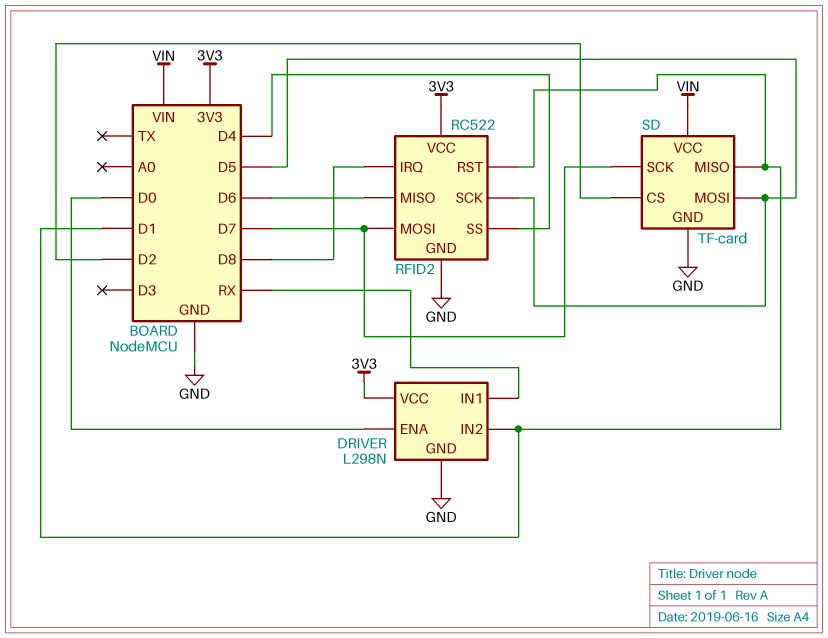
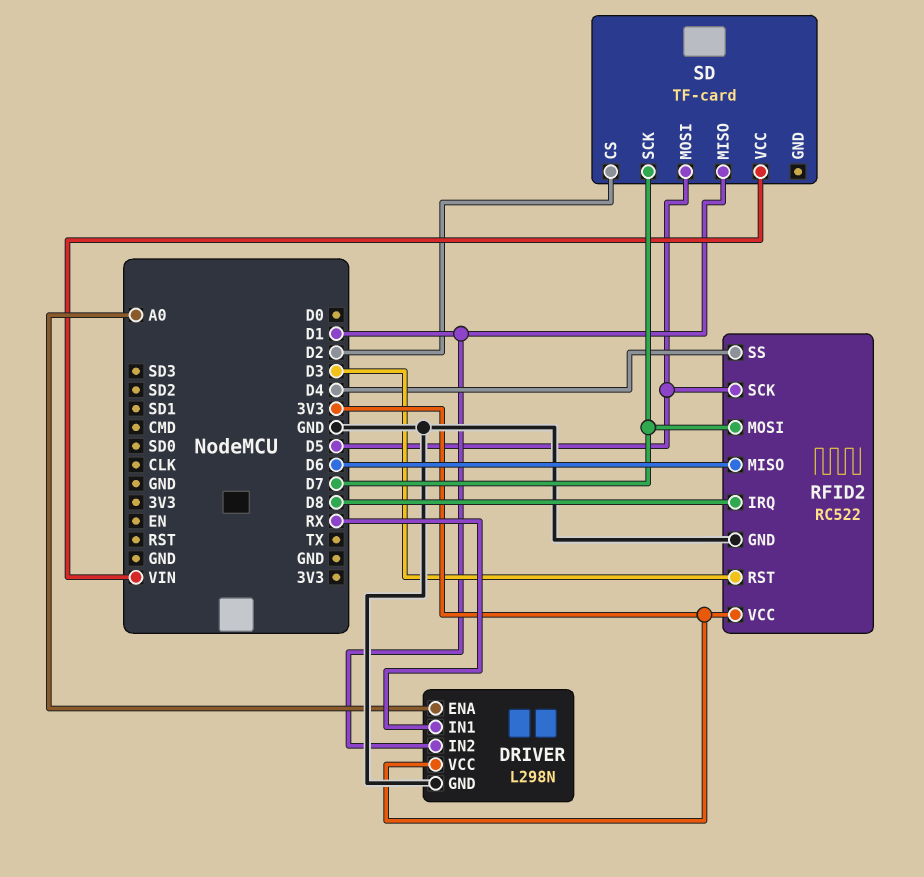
DRIVER pin ENA: D0 -> A0
RFID2 pin RST: D1 -> D3
SD pin GND: GND -> none

